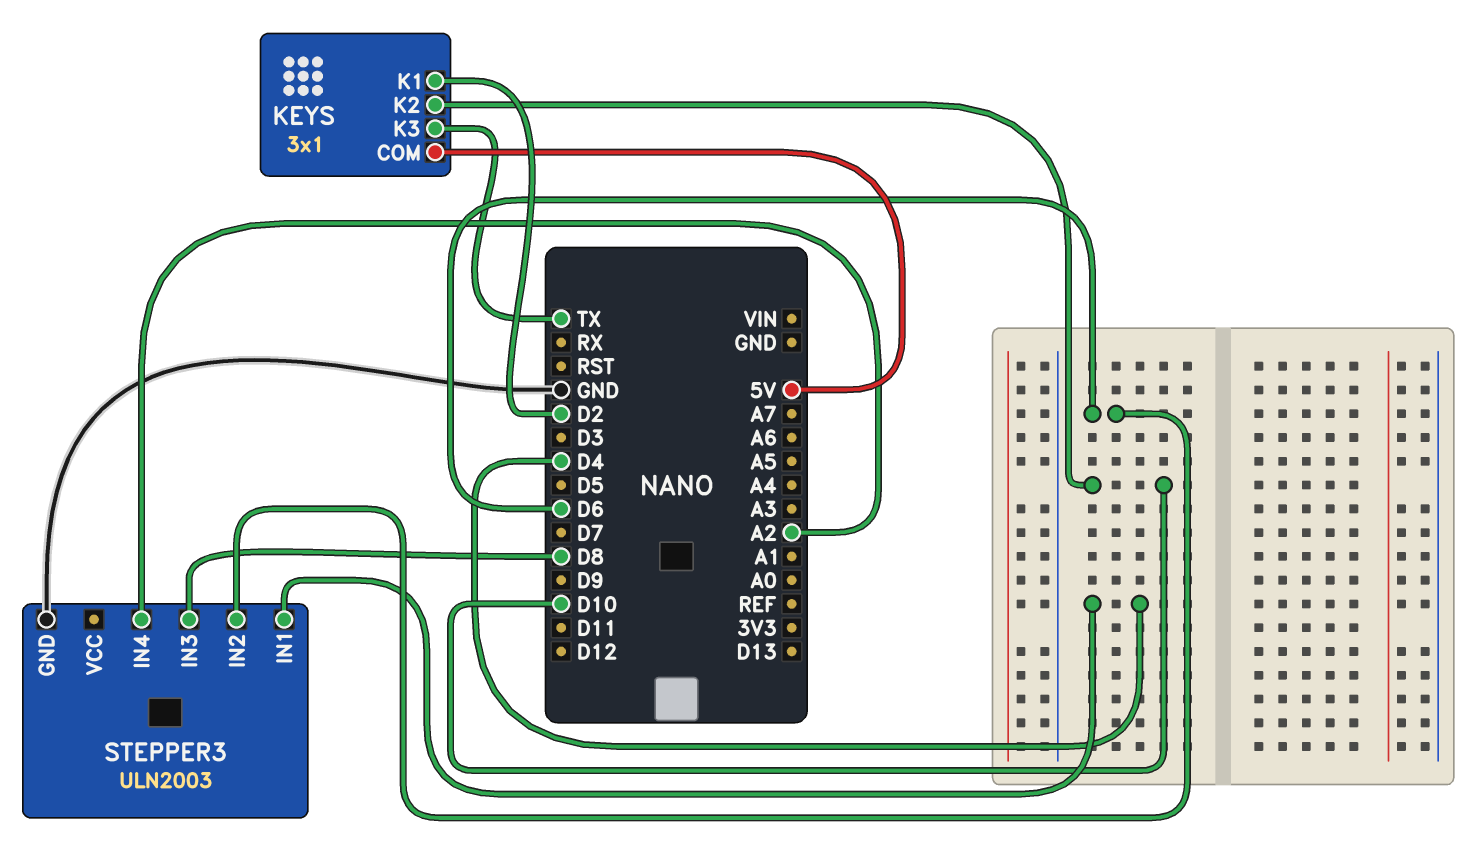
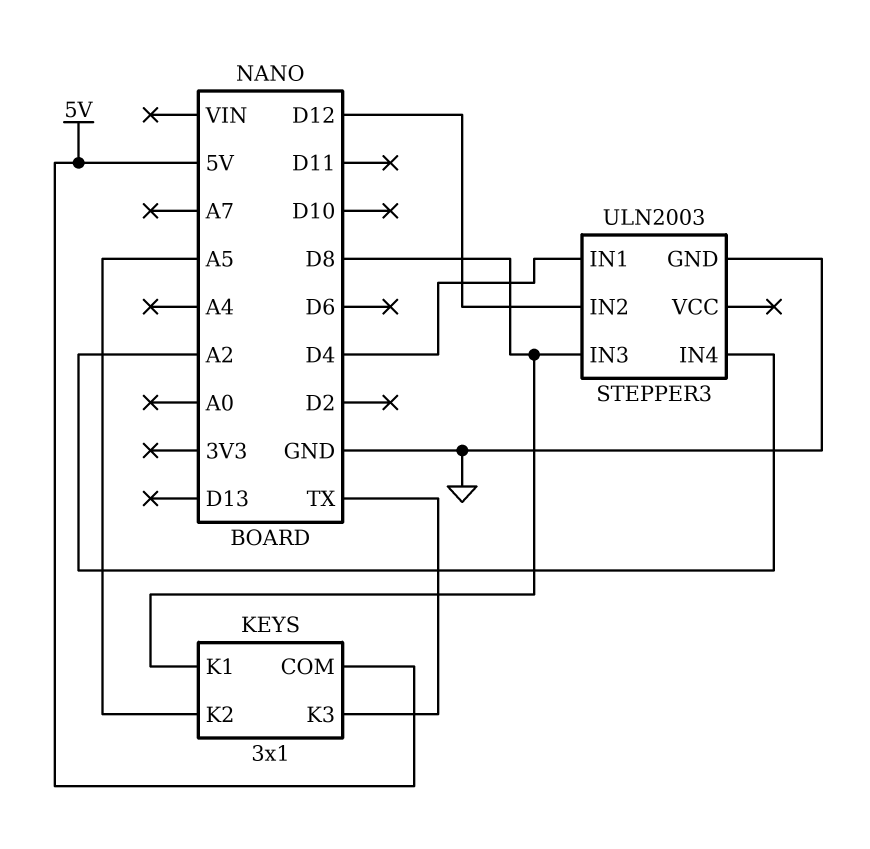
KEYS pin K1: D2 -> D8
KEYS pin K2: D10 -> A5
STEPPER3 pin IN2: D6 -> D12

